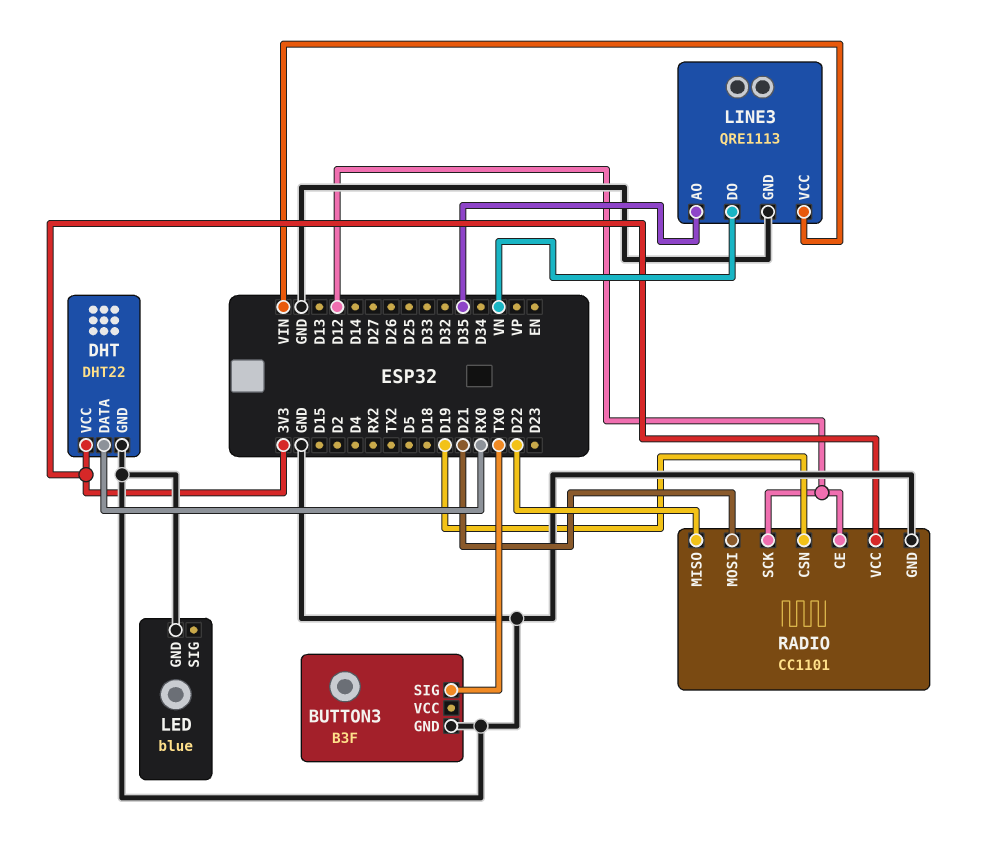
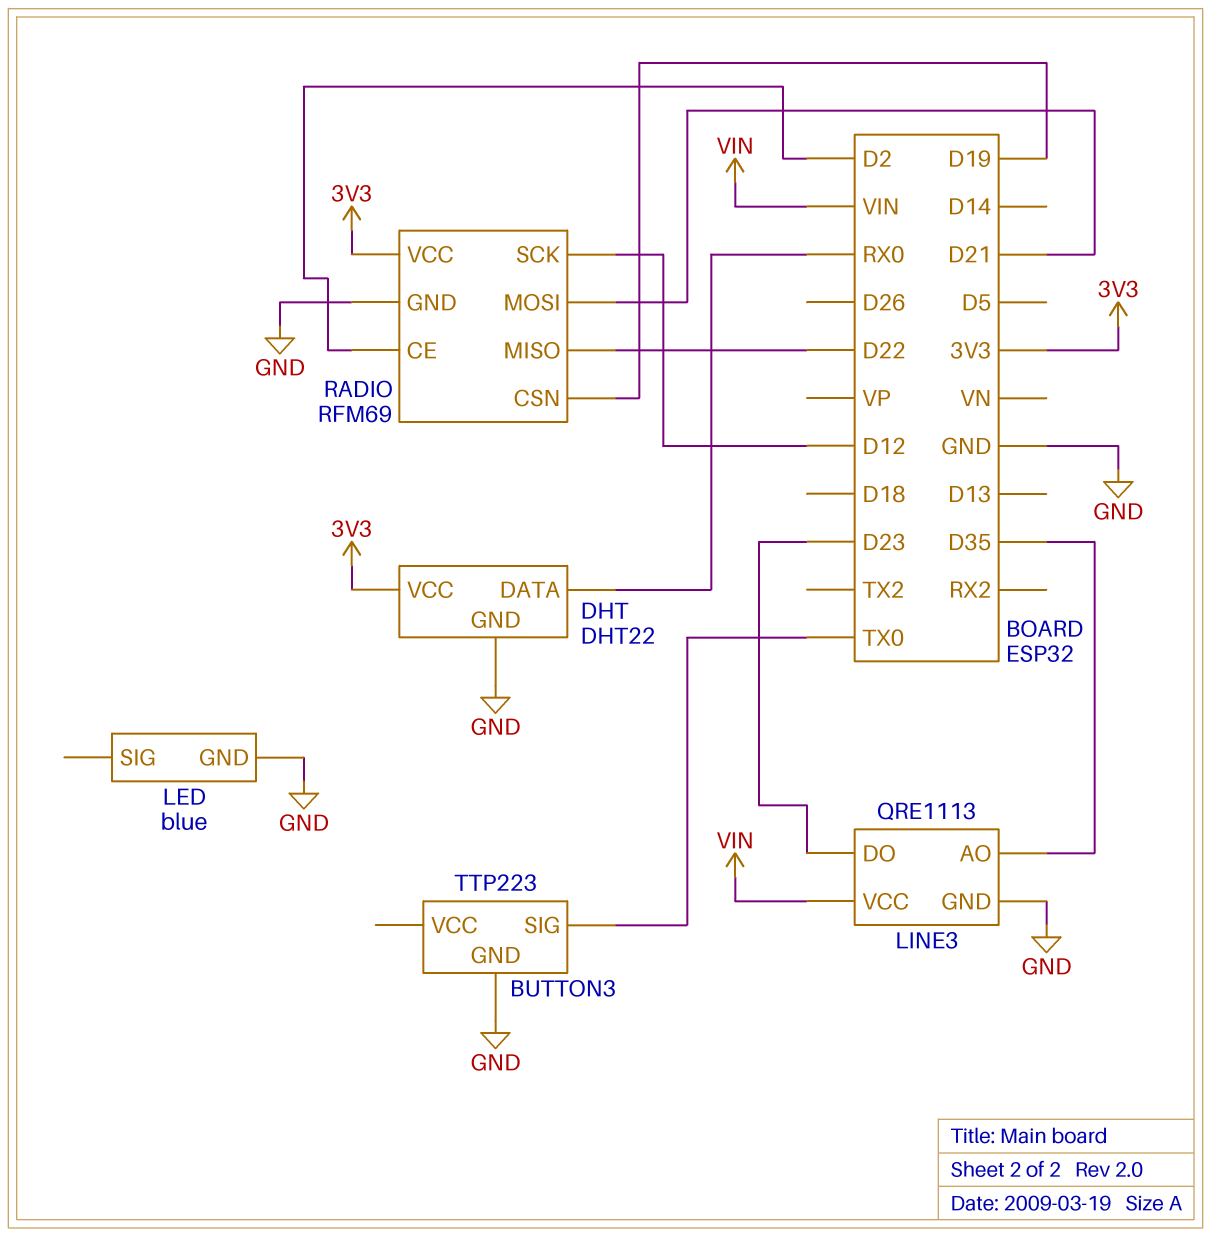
BUTTON3: B3F -> TTP223
LINE3 pin DO: VN -> D23
RADIO: CC1101 -> RFM69
RADIO pin CE: D12 -> D2

